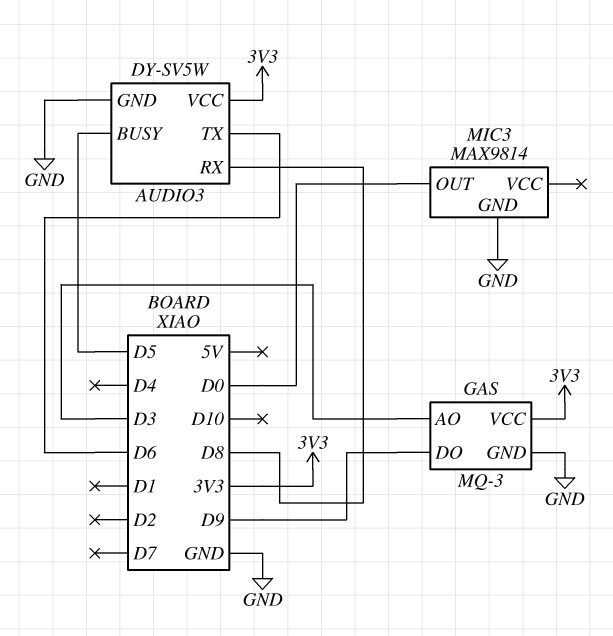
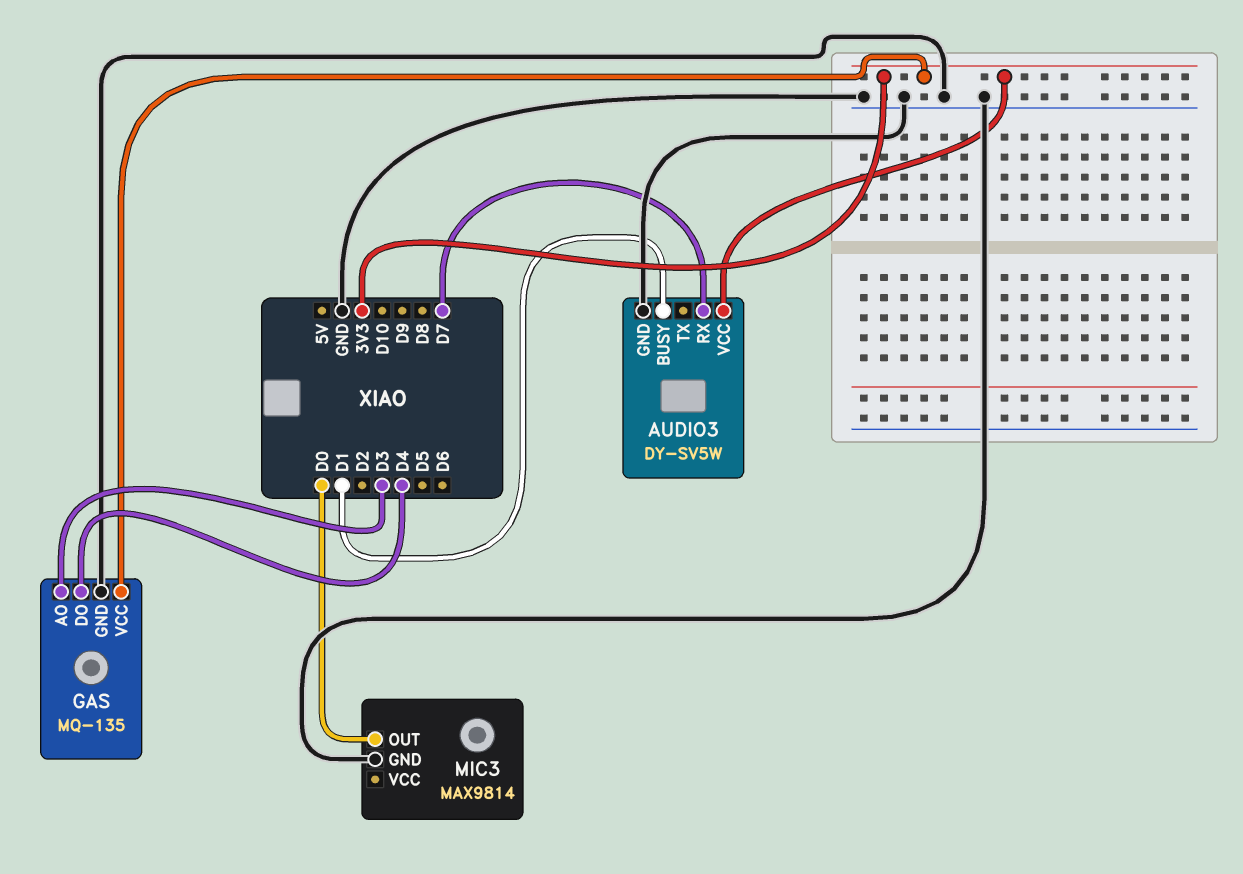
AUDIO3 pin BUSY: D5 -> D1
AUDIO3 pin RX: D8 -> D7
AUDIO3 pin TX: D6 -> none
GAS: MQ-3 -> MQ-135
GAS pin DO: D9 -> D4

